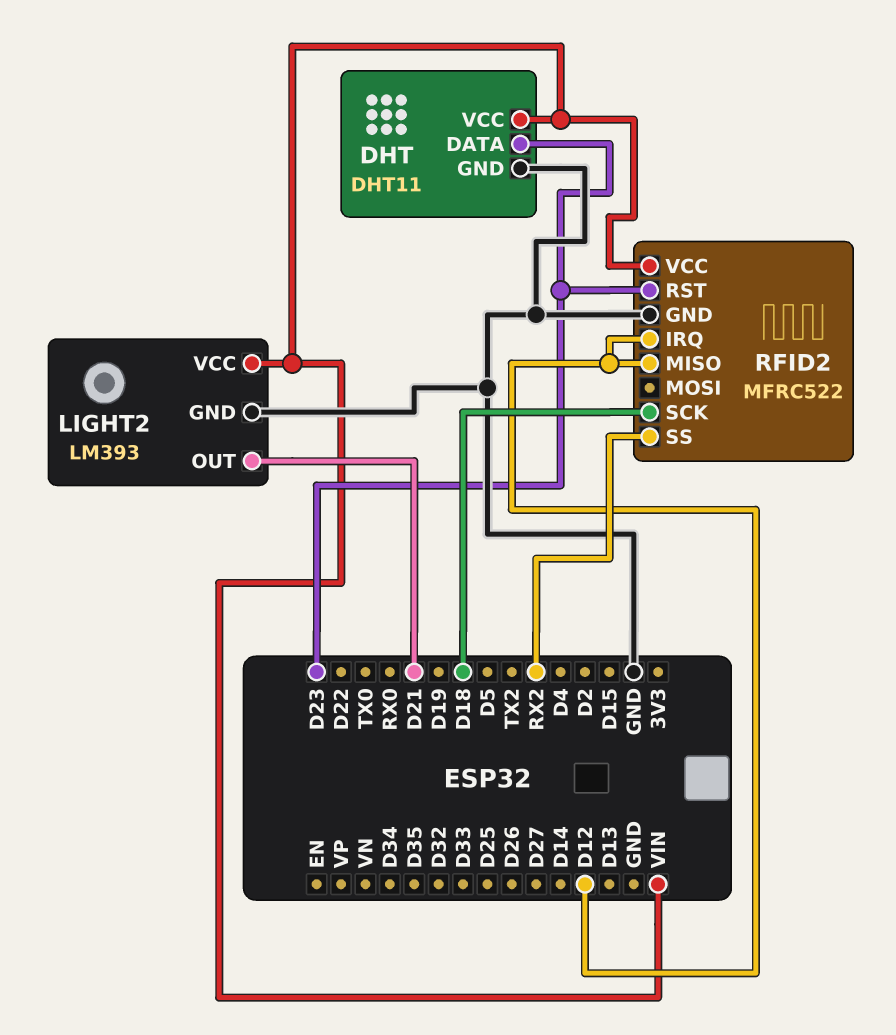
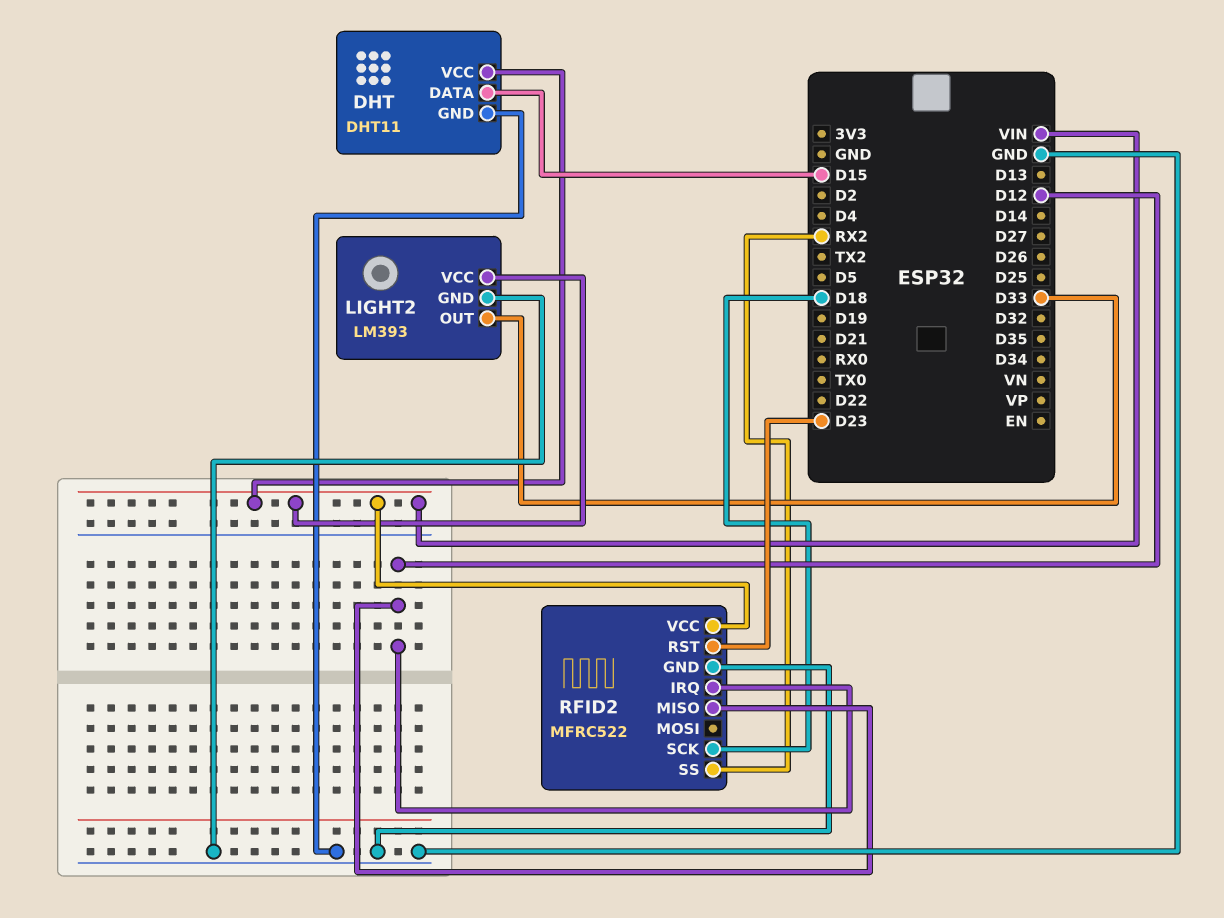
DHT pin DATA: D23 -> D15
LIGHT2 pin OUT: D21 -> D33

